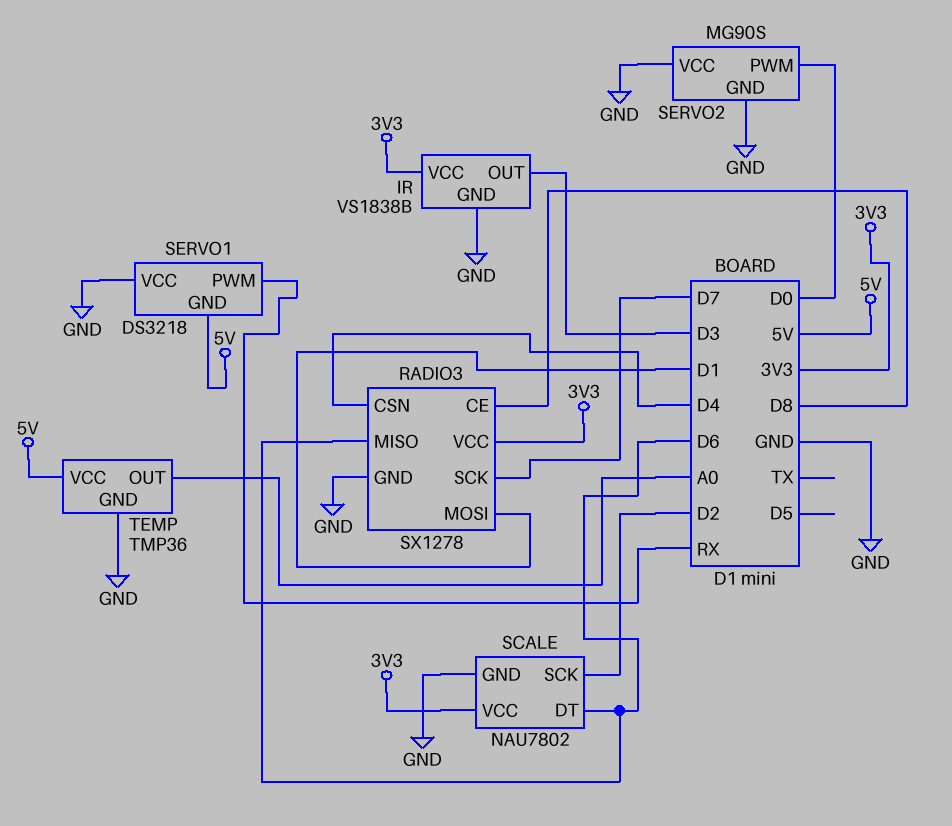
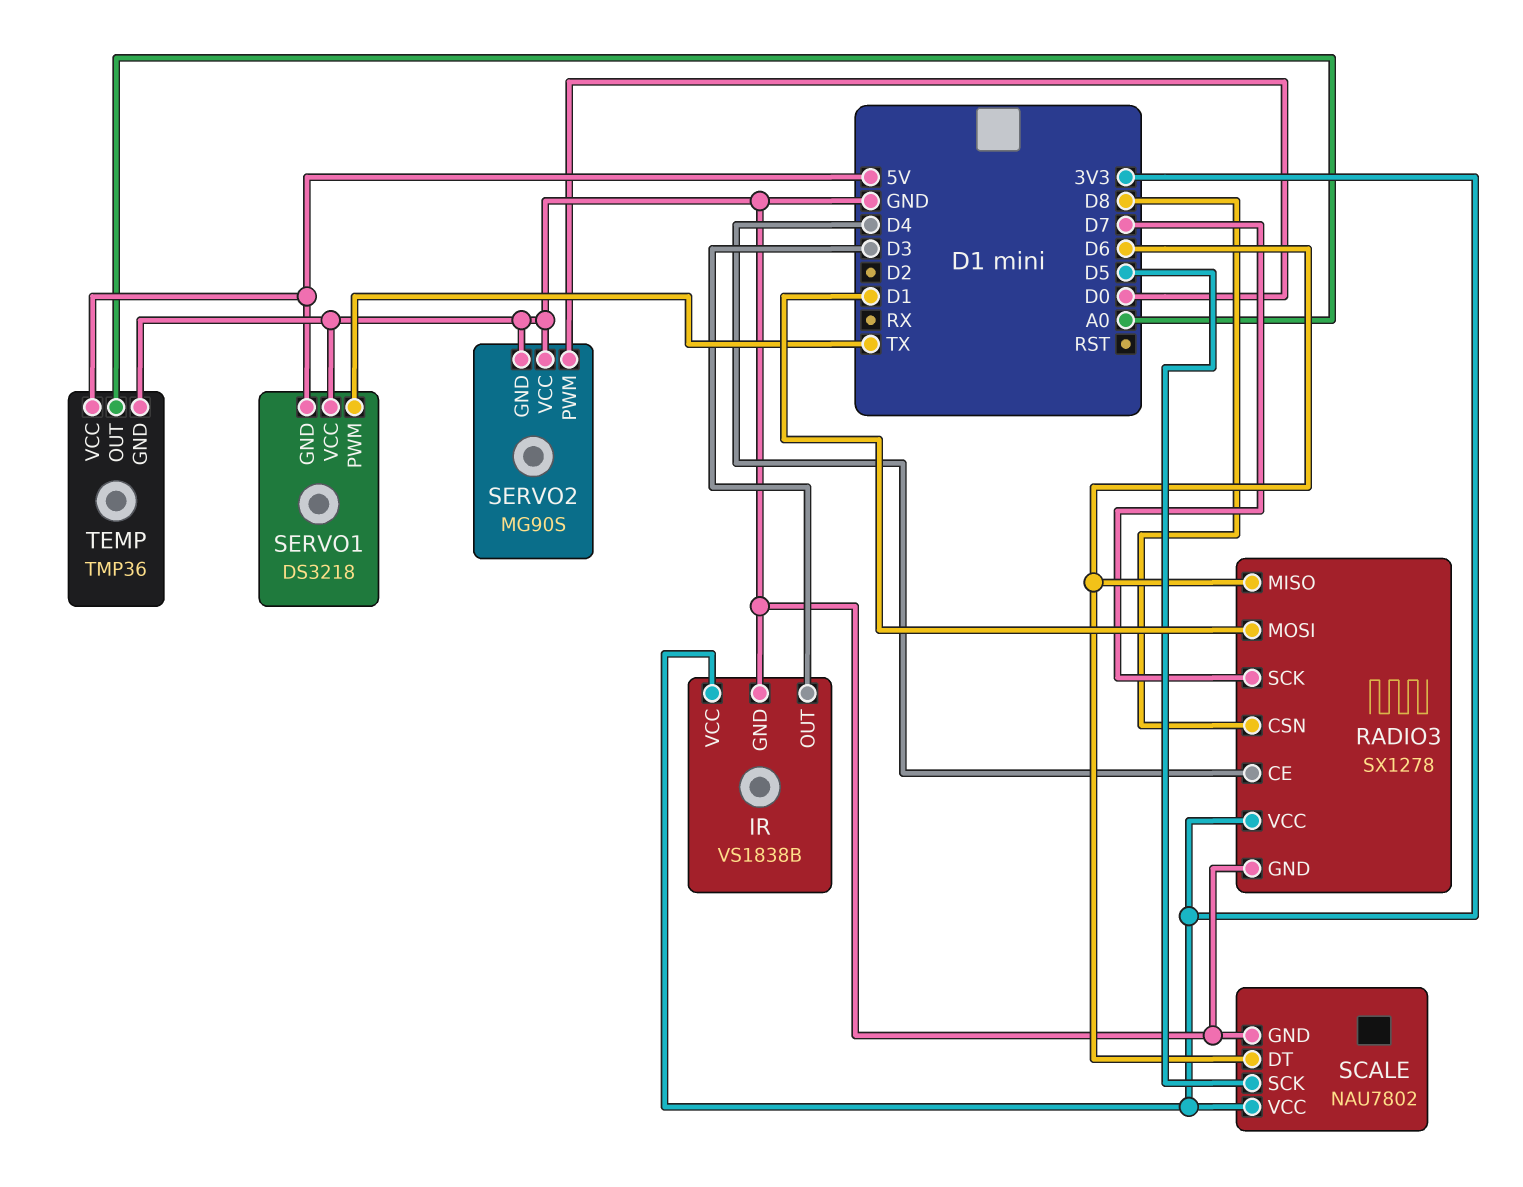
RADIO3 pin CE: D8 -> D4
RADIO3 pin CSN: D4 -> D8
SCALE pin SCK: D2 -> D5
SERVO1 pin PWM: RX -> TX

